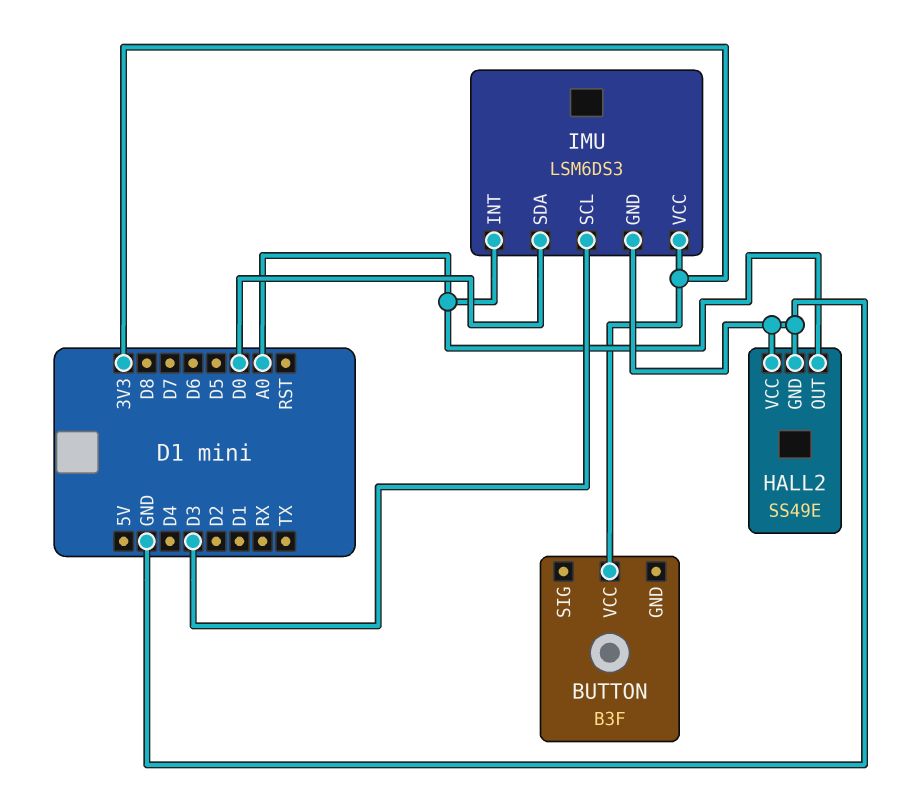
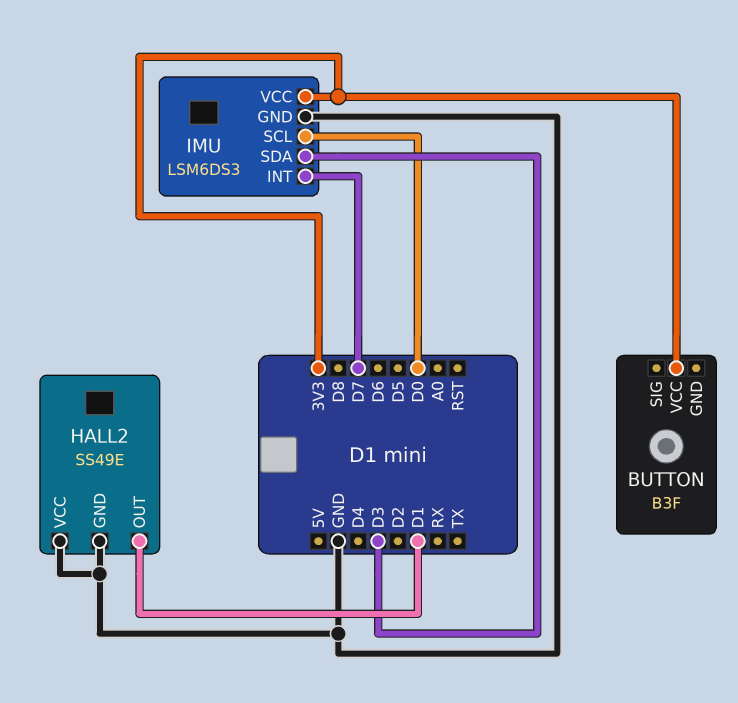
HALL2 pin OUT: A0 -> D1
IMU pin INT: A0 -> D7
IMU pin SCL: D3 -> D0
IMU pin SDA: D0 -> D3

